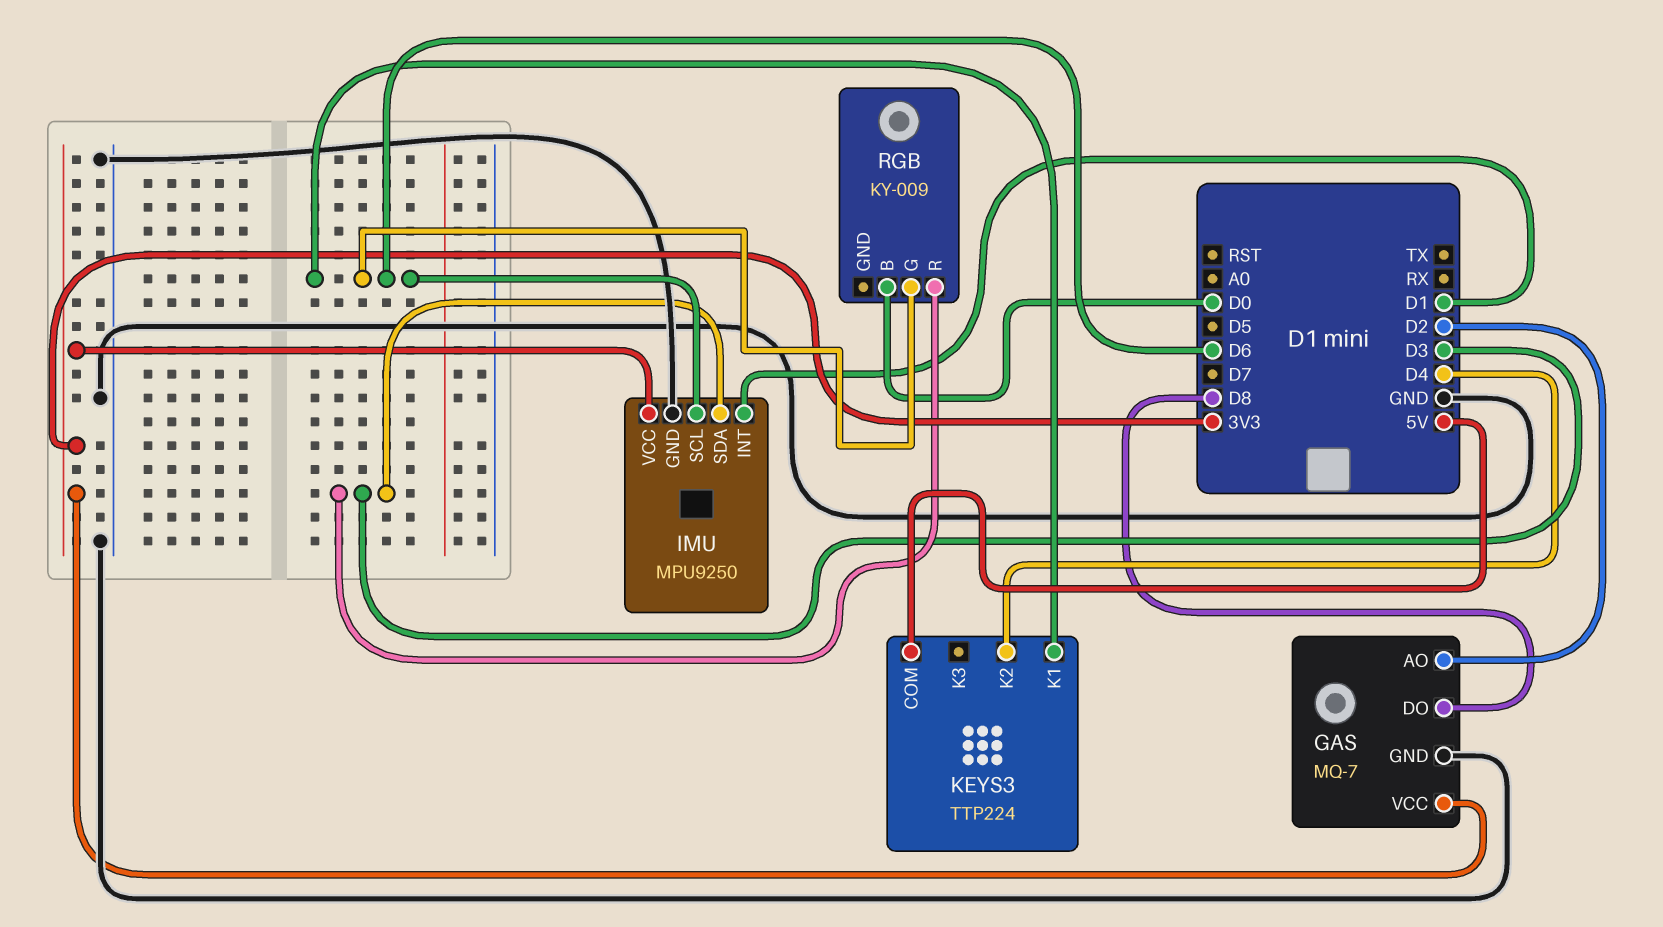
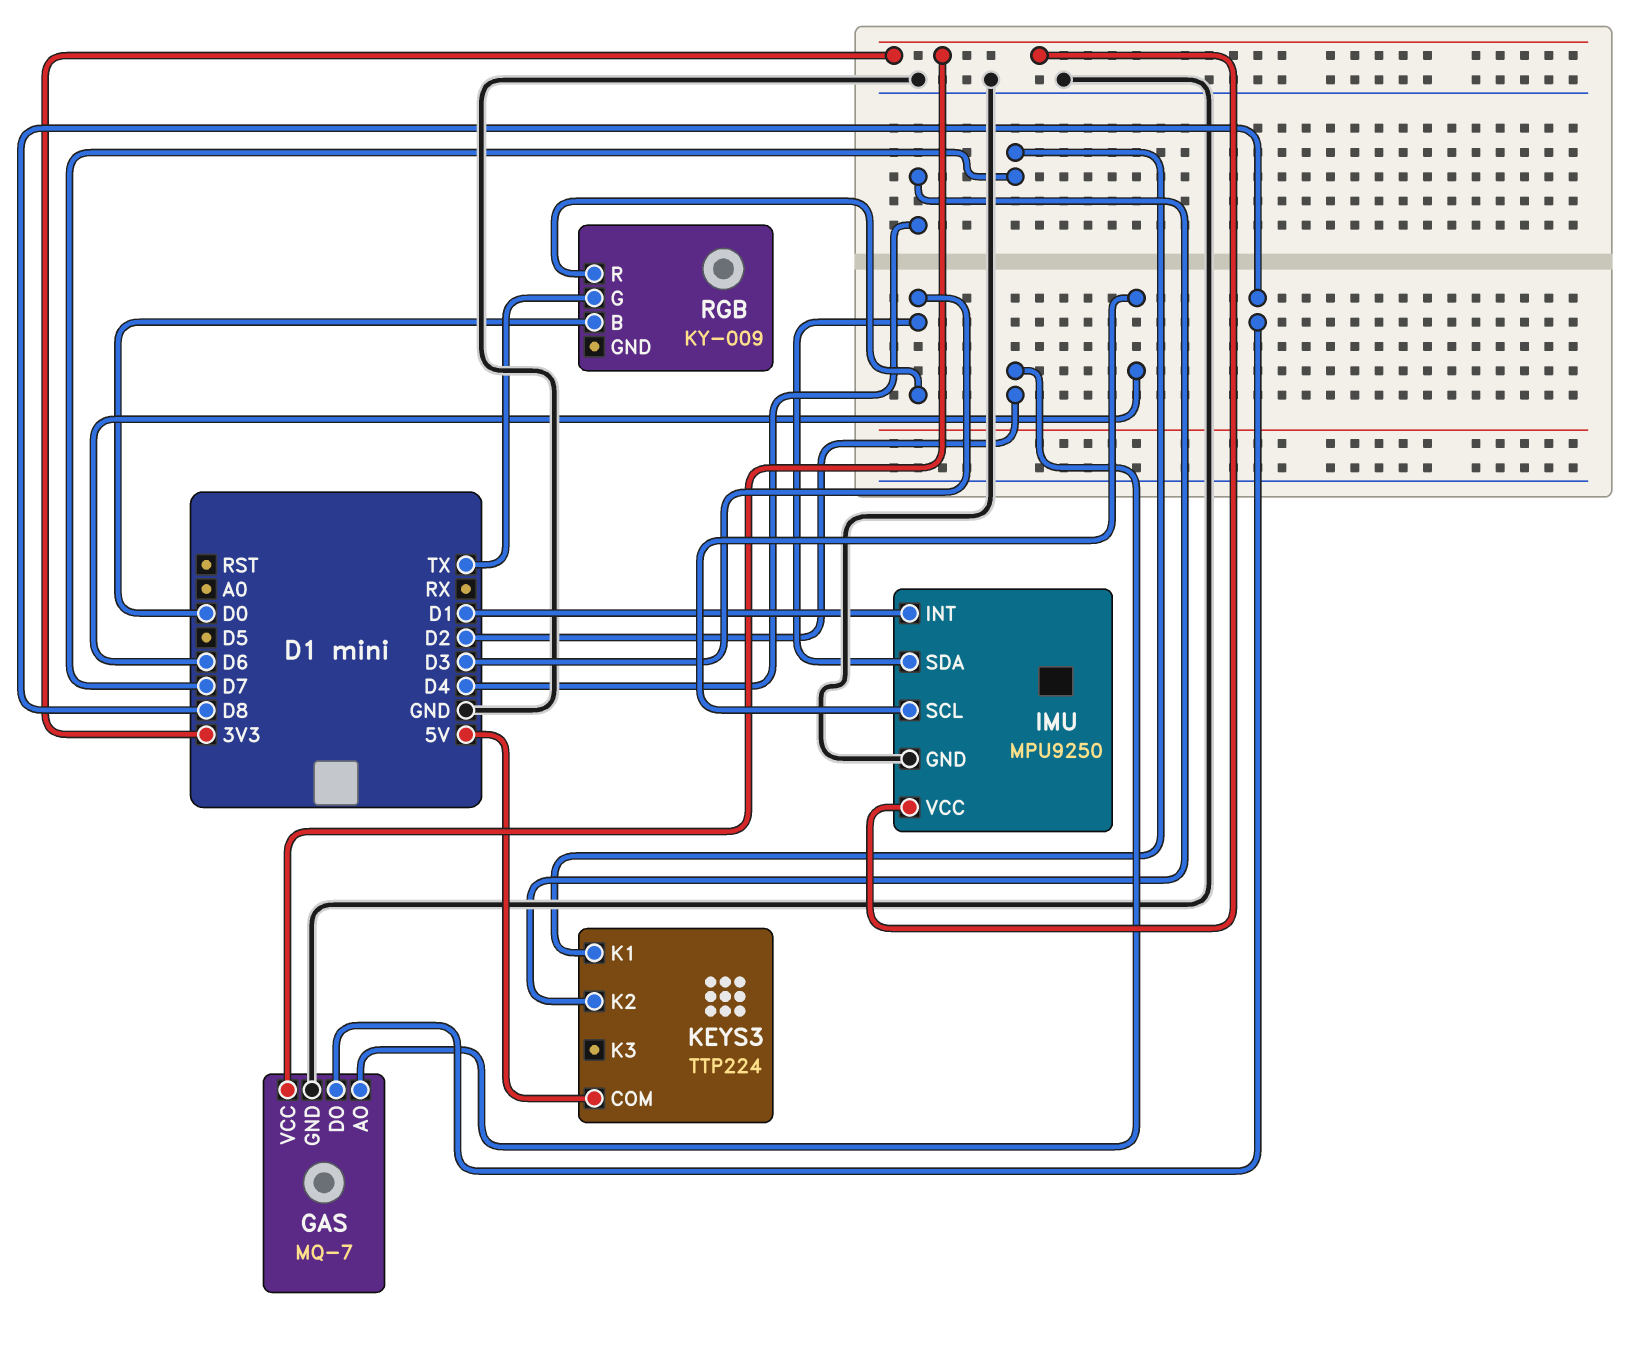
KEYS3 pin K1: D6 -> D7
RGB pin G: D6 -> TX

